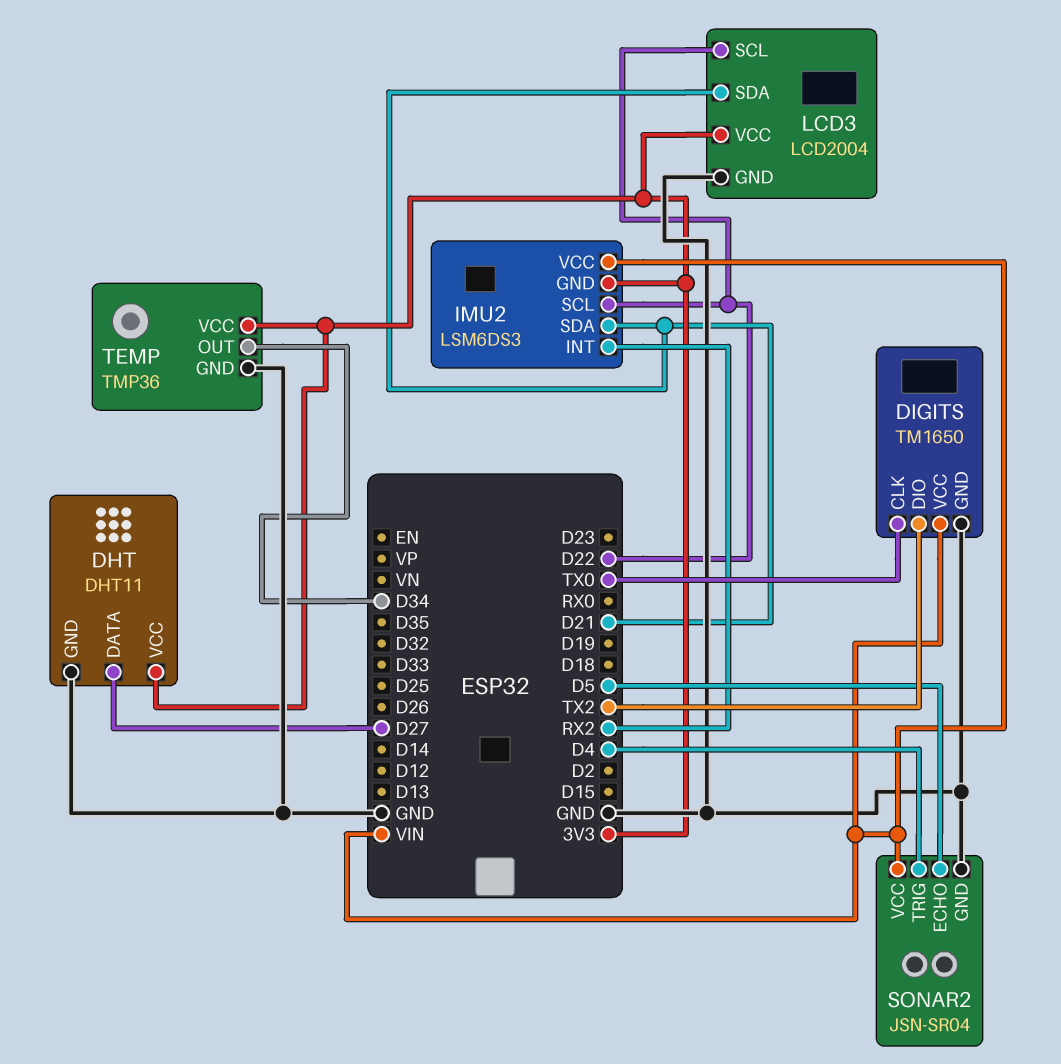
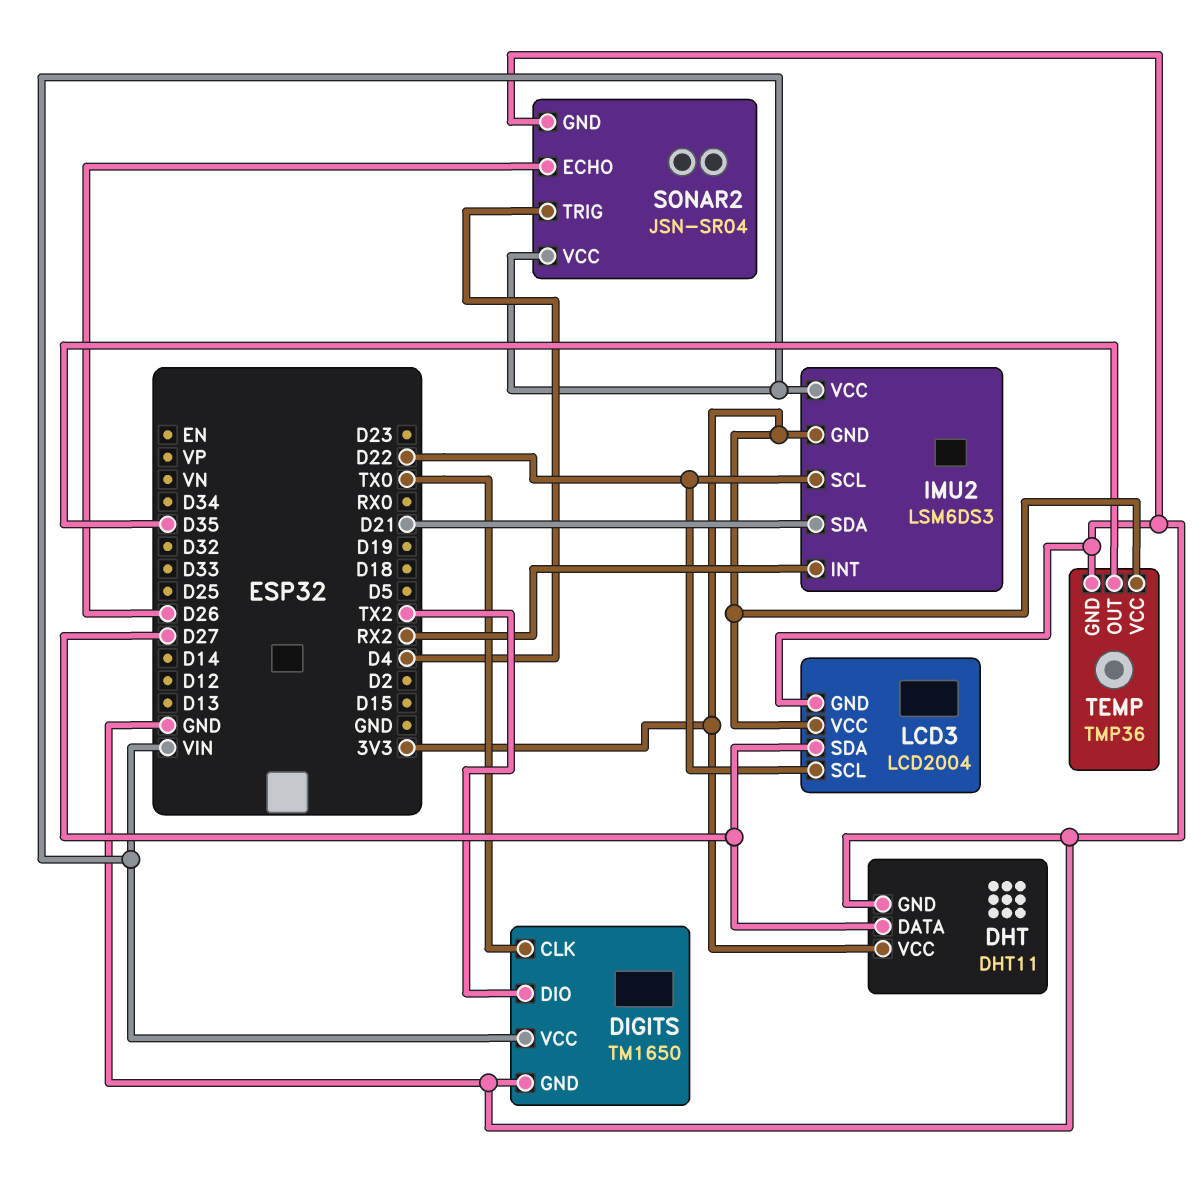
LCD3 pin SDA: D21 -> D27
SONAR2 pin ECHO: D5 -> D26
TEMP pin OUT: D34 -> D35

